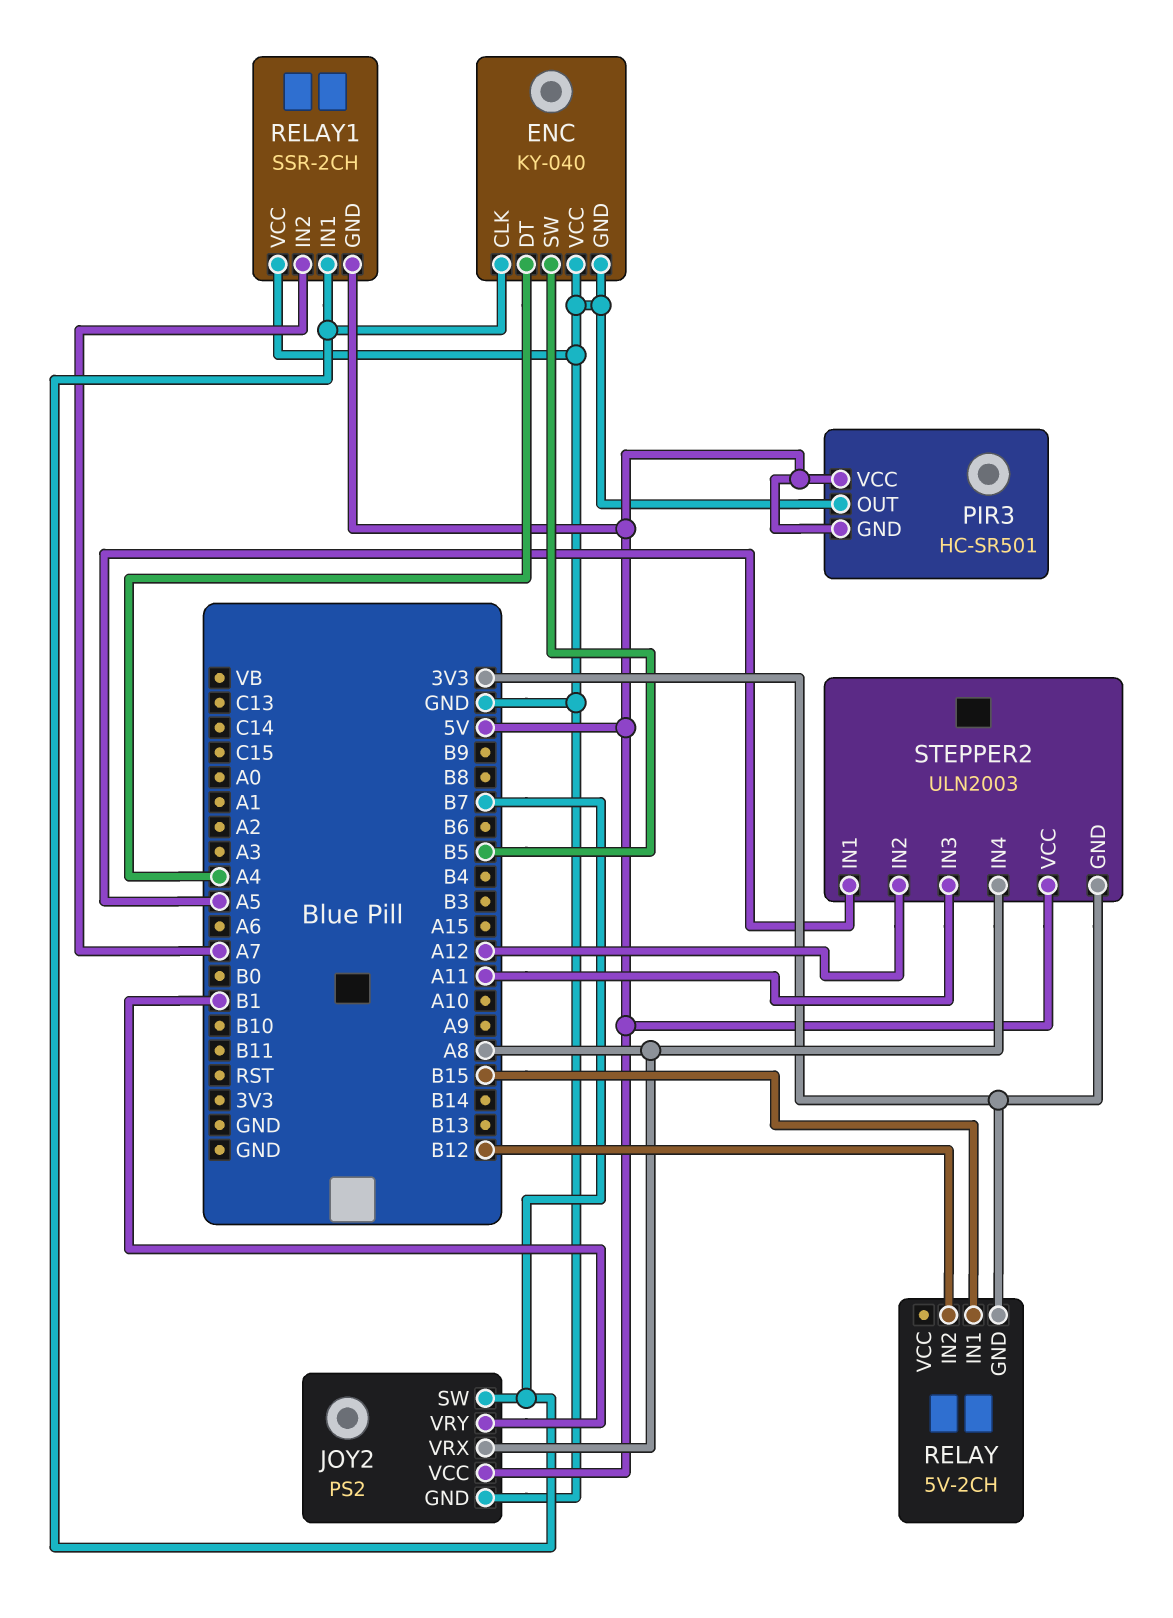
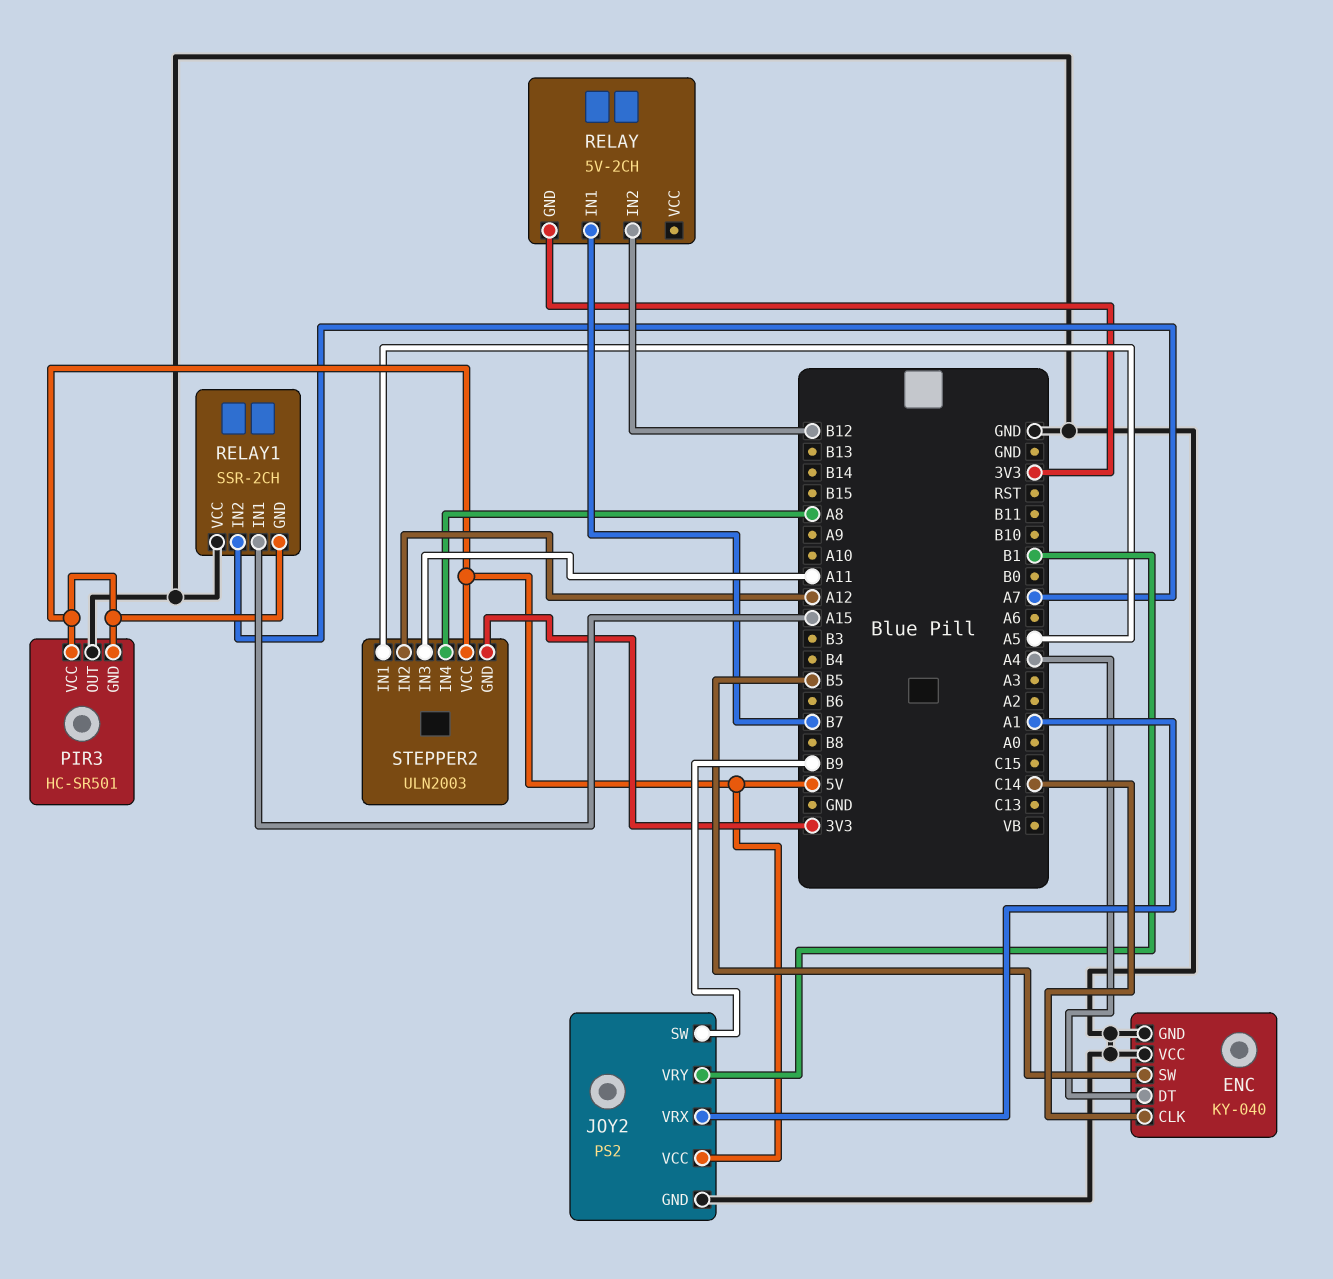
ENC pin CLK: B7 -> C14
JOY2 pin SW: B7 -> B9
JOY2 pin VRX: A8 -> A1
RELAY pin IN1: B15 -> B7
RELAY1 pin IN1: B7 -> A15

